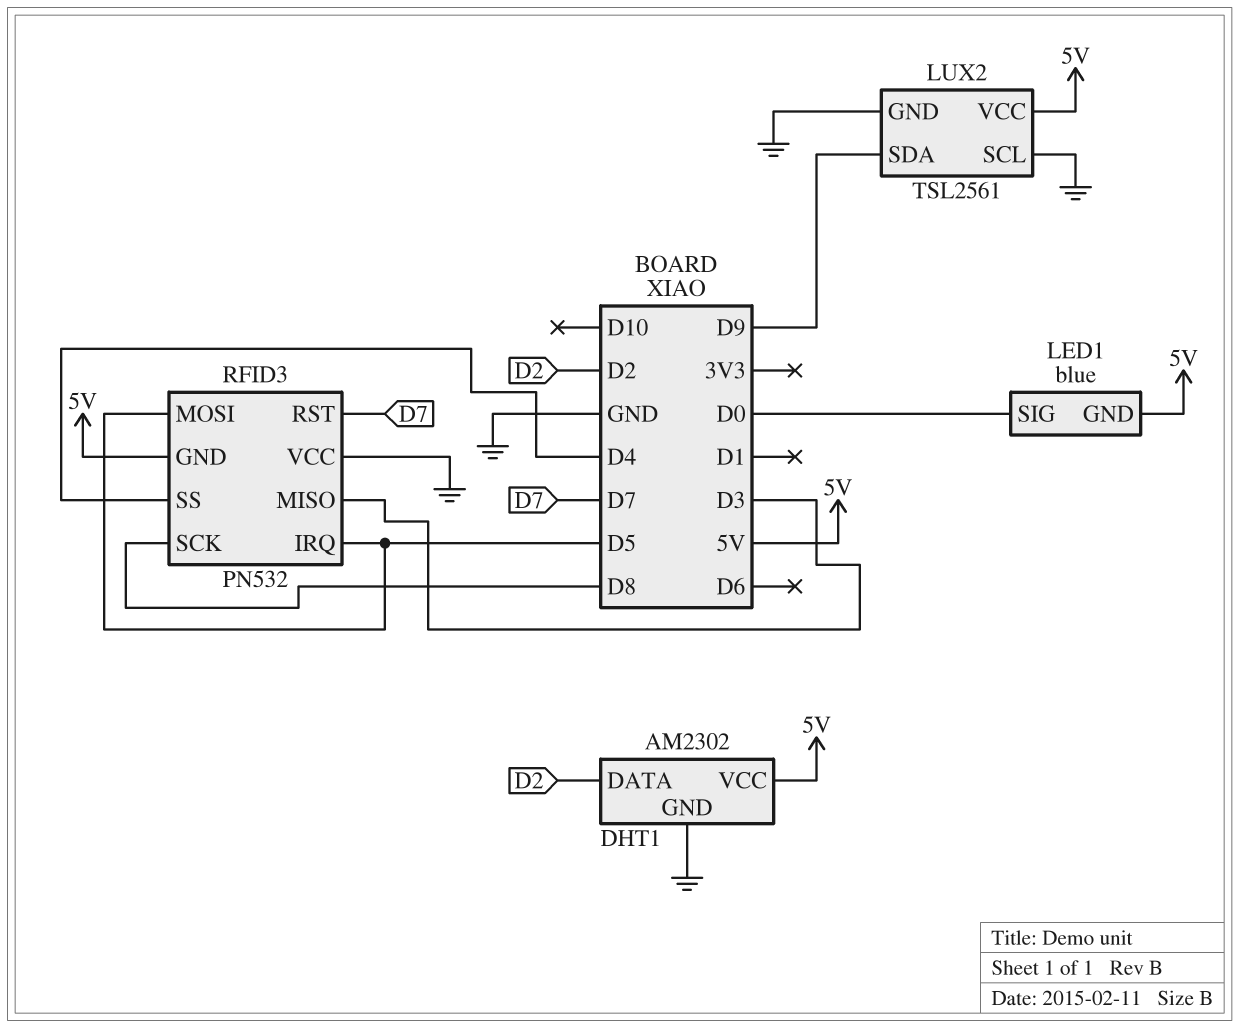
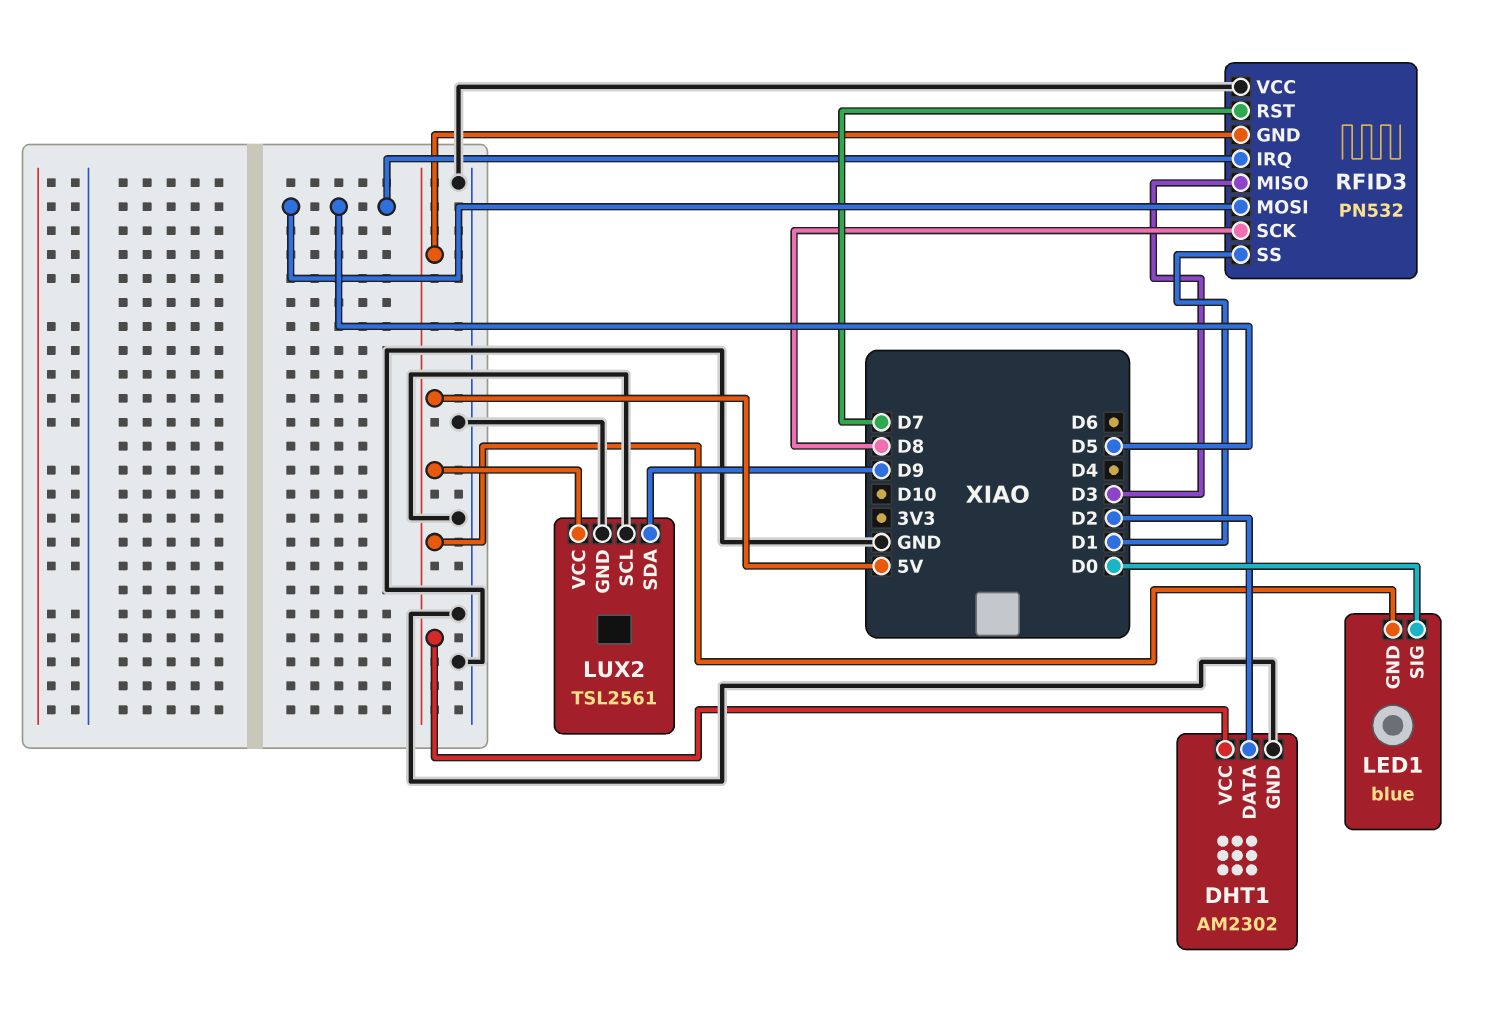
RFID3 pin SS: D4 -> D1

